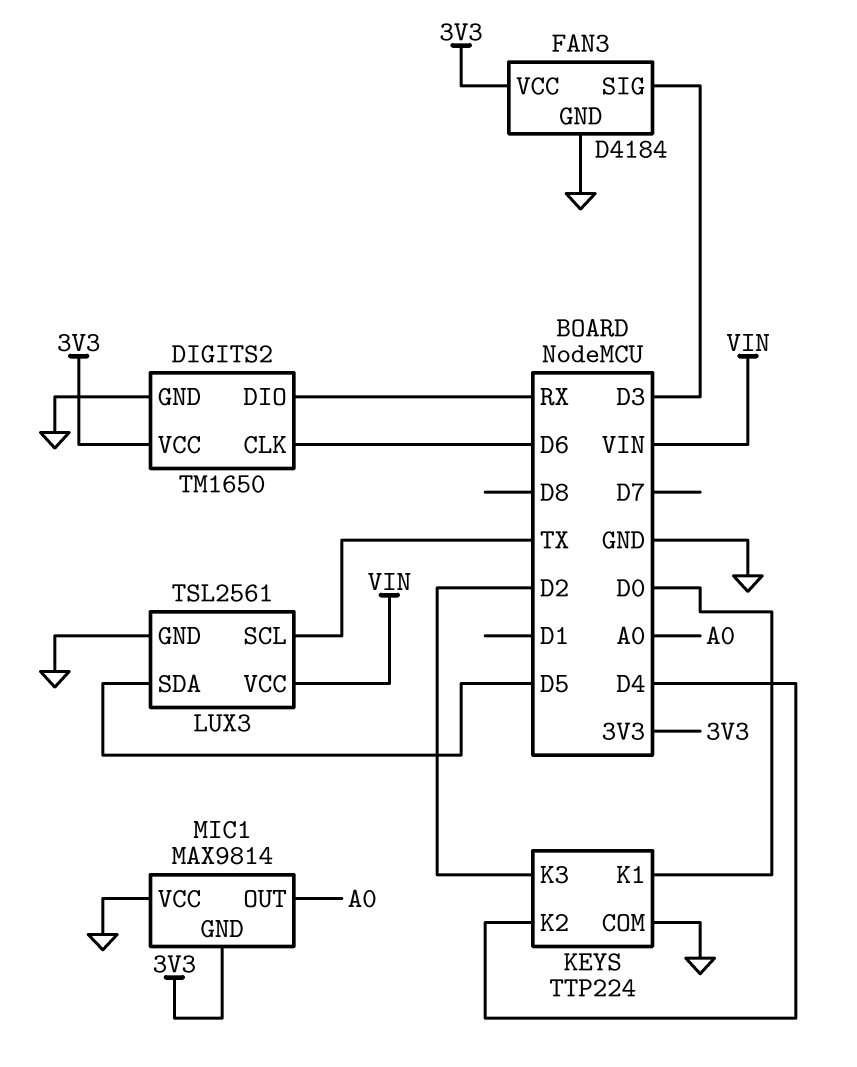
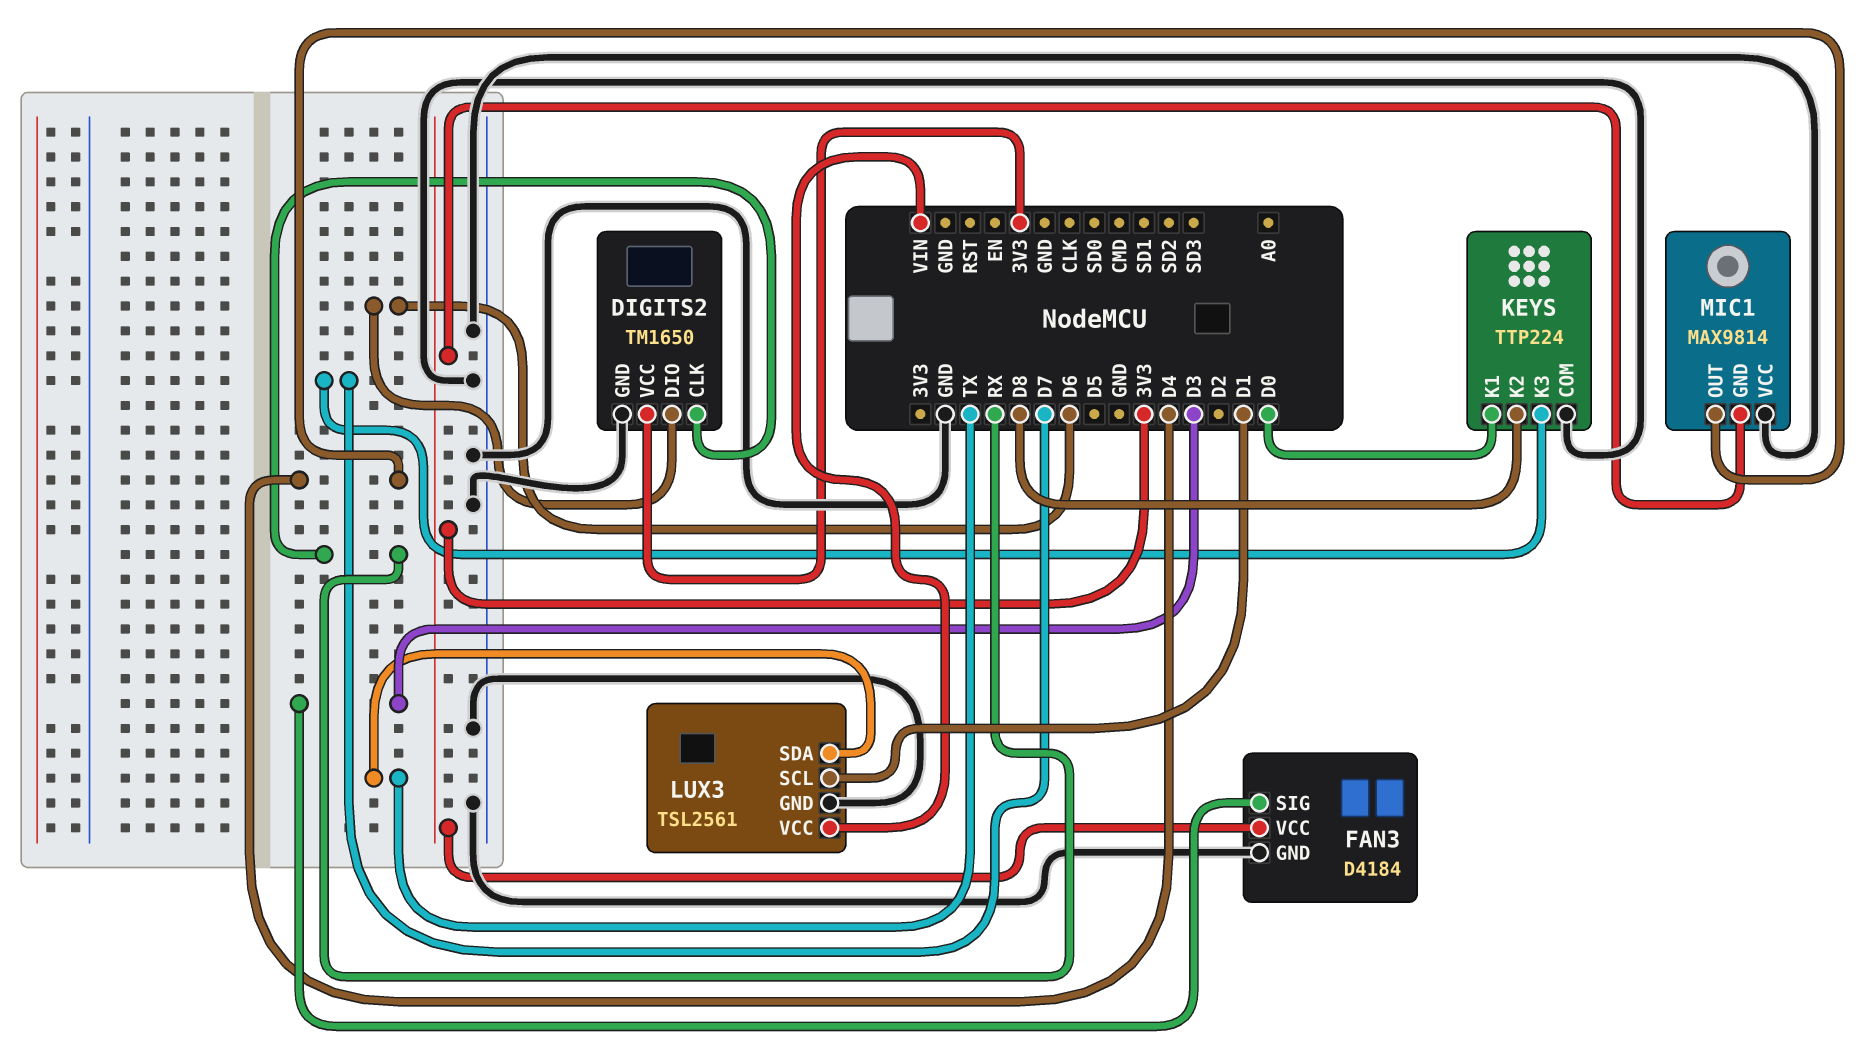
DIGITS2 pin CLK: D6 -> RX
DIGITS2 pin DIO: RX -> D6
KEYS pin K2: D4 -> D8
KEYS pin K3: D2 -> D7
LUX3 pin SCL: TX -> D1
LUX3 pin SDA: D5 -> TX
MIC1 pin OUT: A0 -> D4

